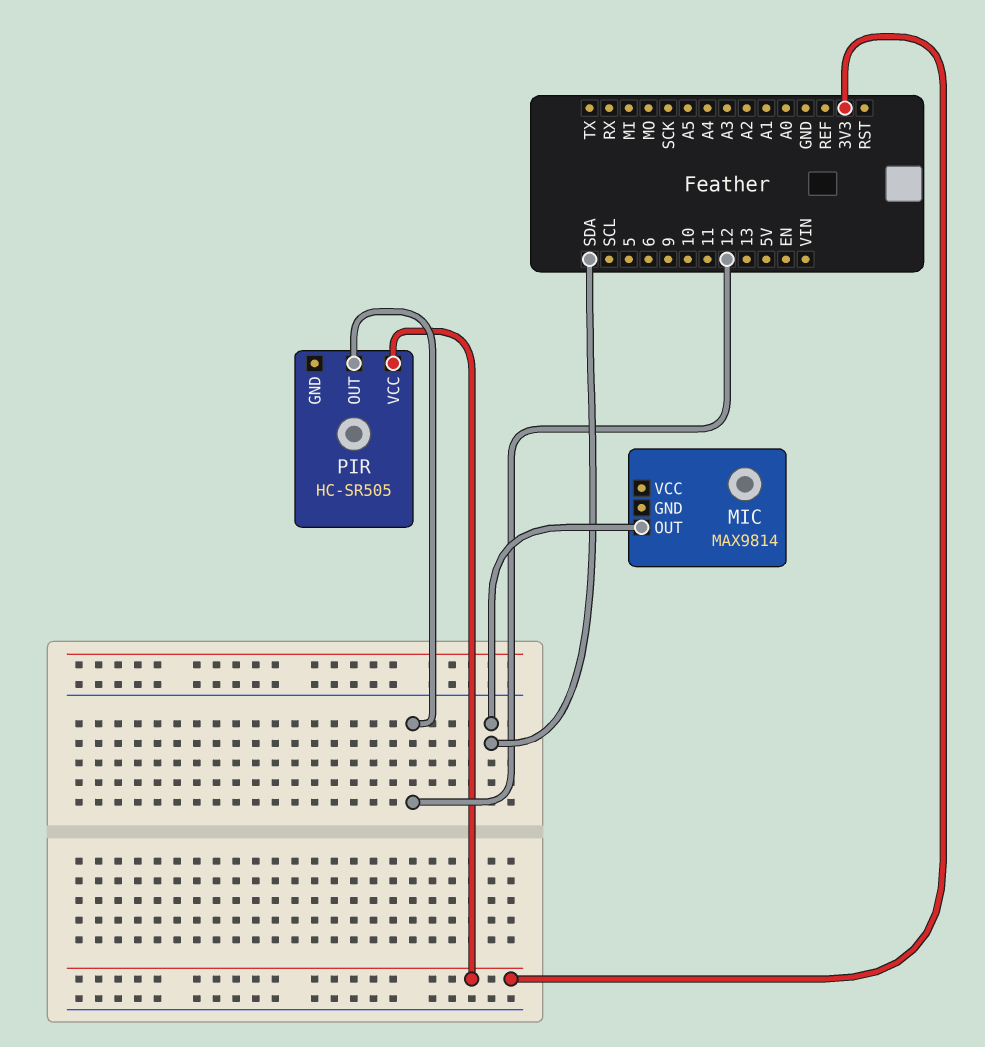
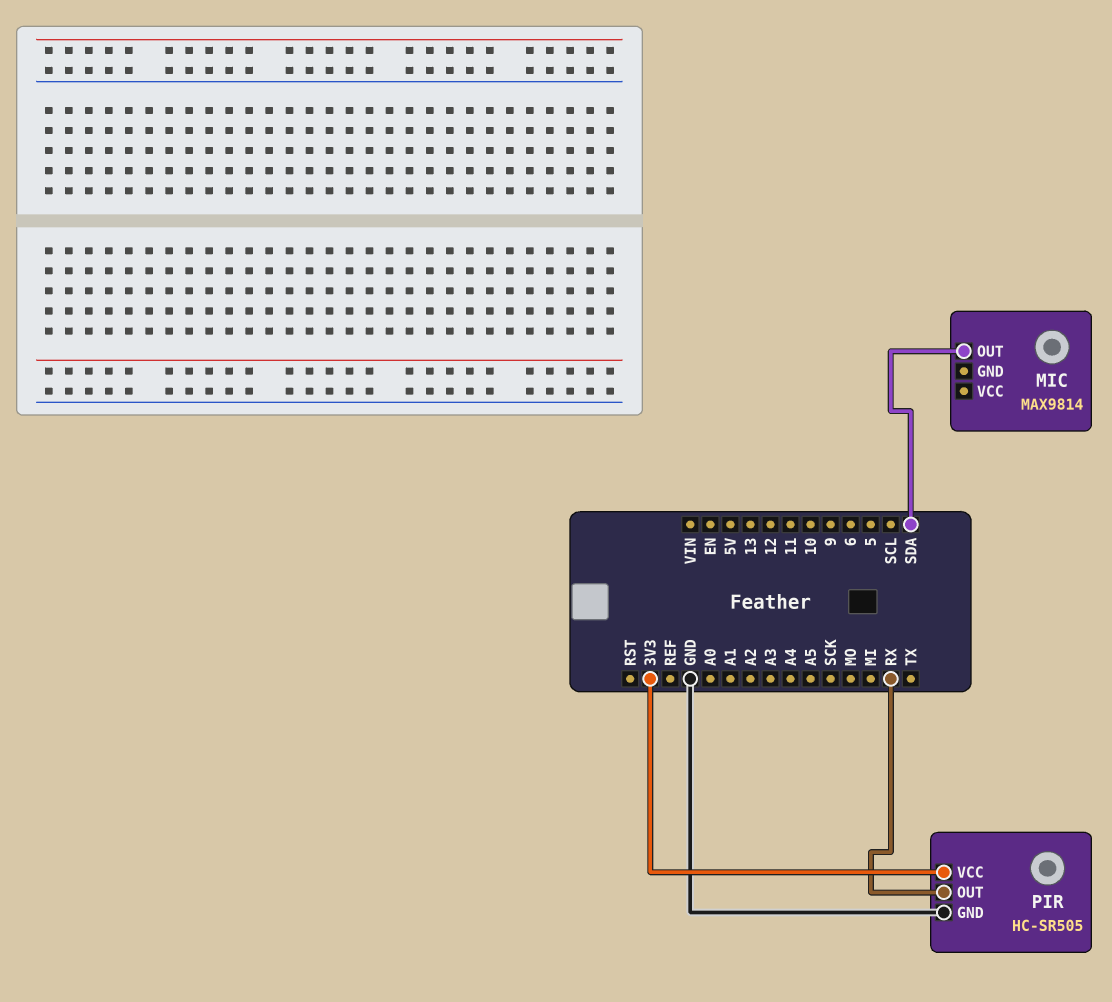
PIR pin GND: none -> GND
PIR pin OUT: 12 -> RX

